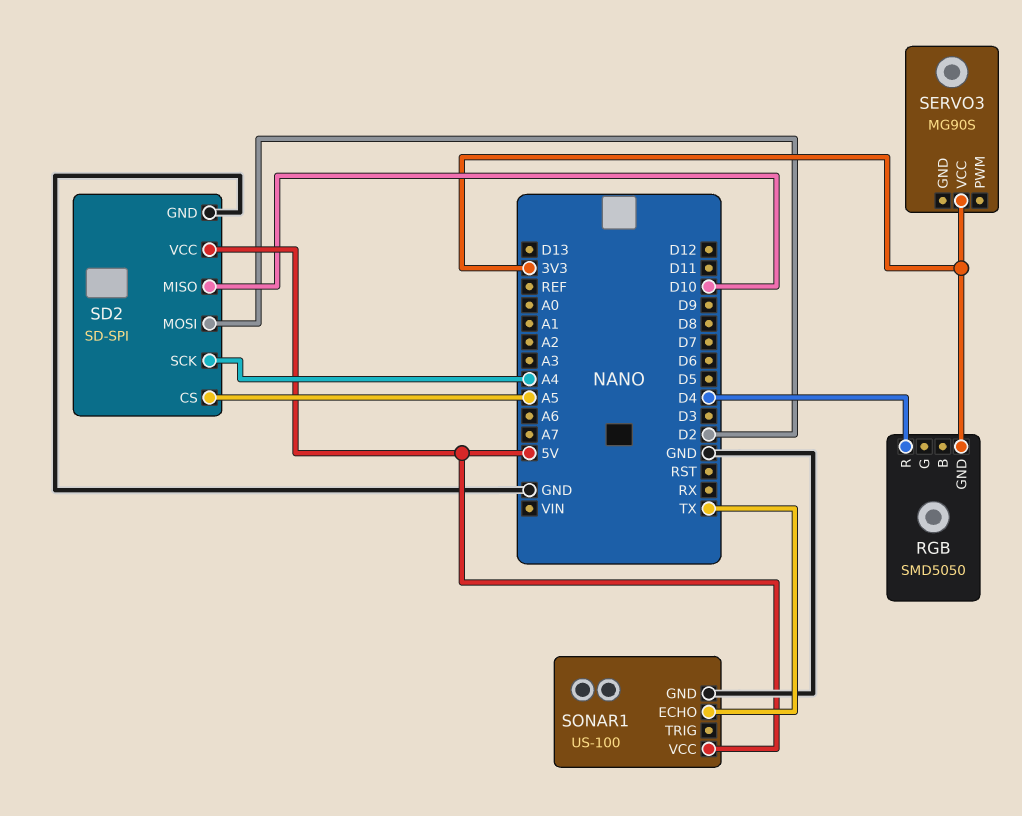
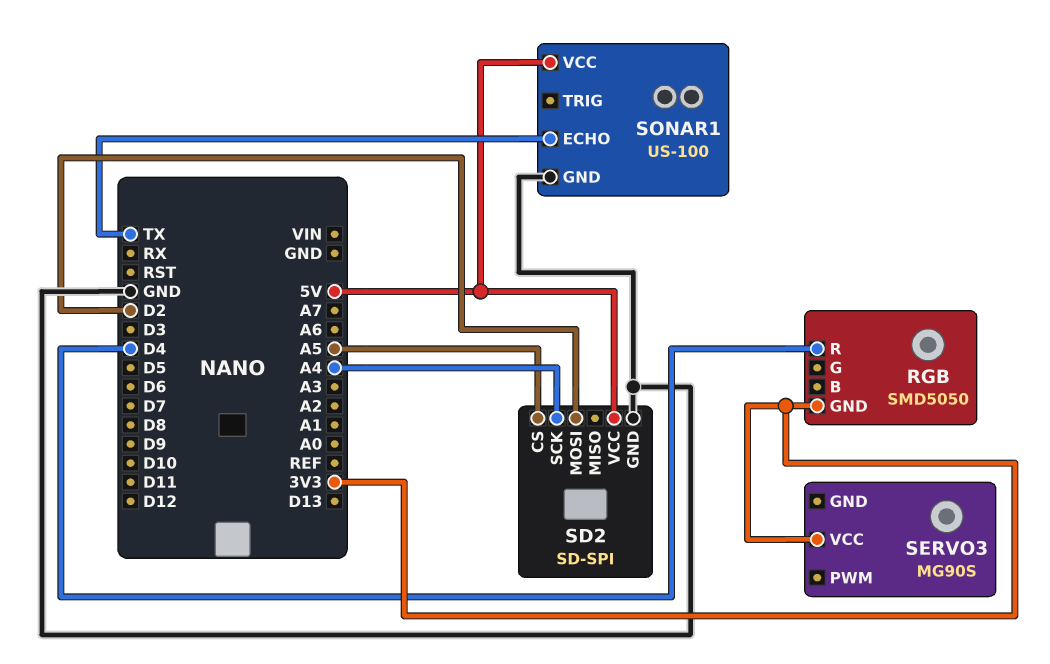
SD2 pin MISO: D10 -> none

